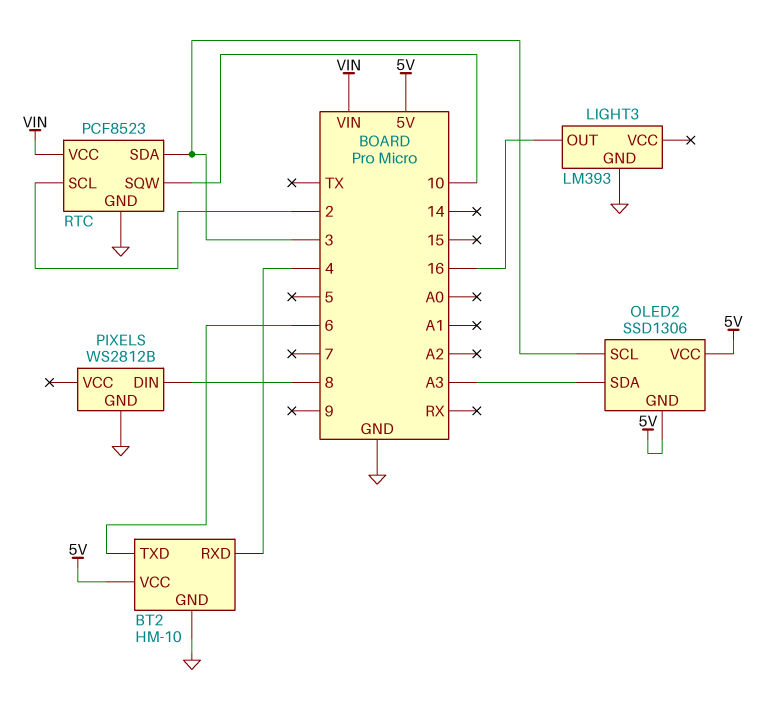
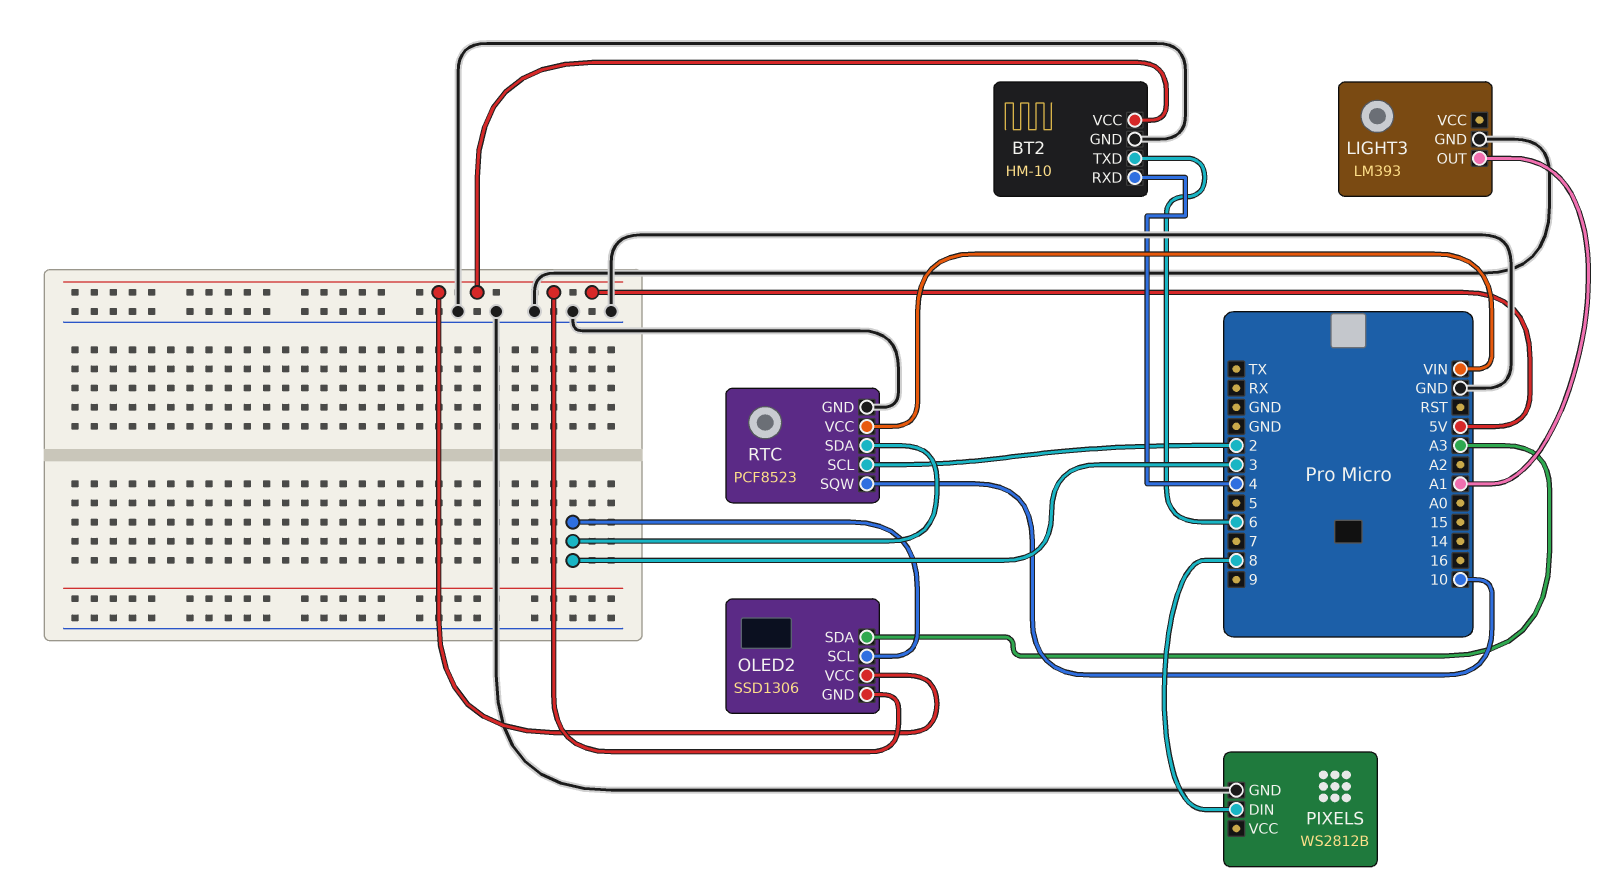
LIGHT3 pin OUT: 16 -> A1

